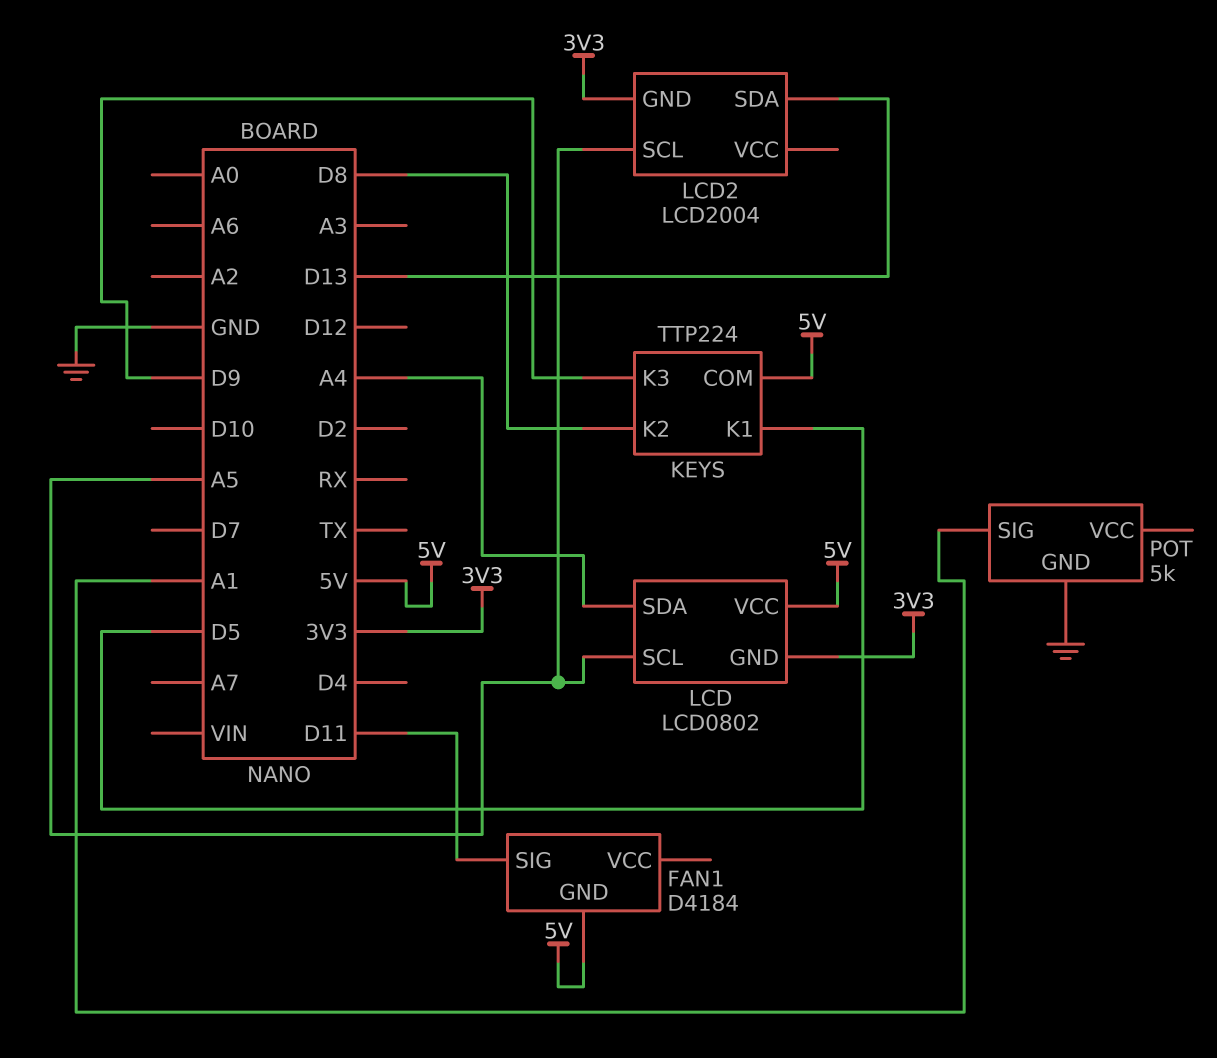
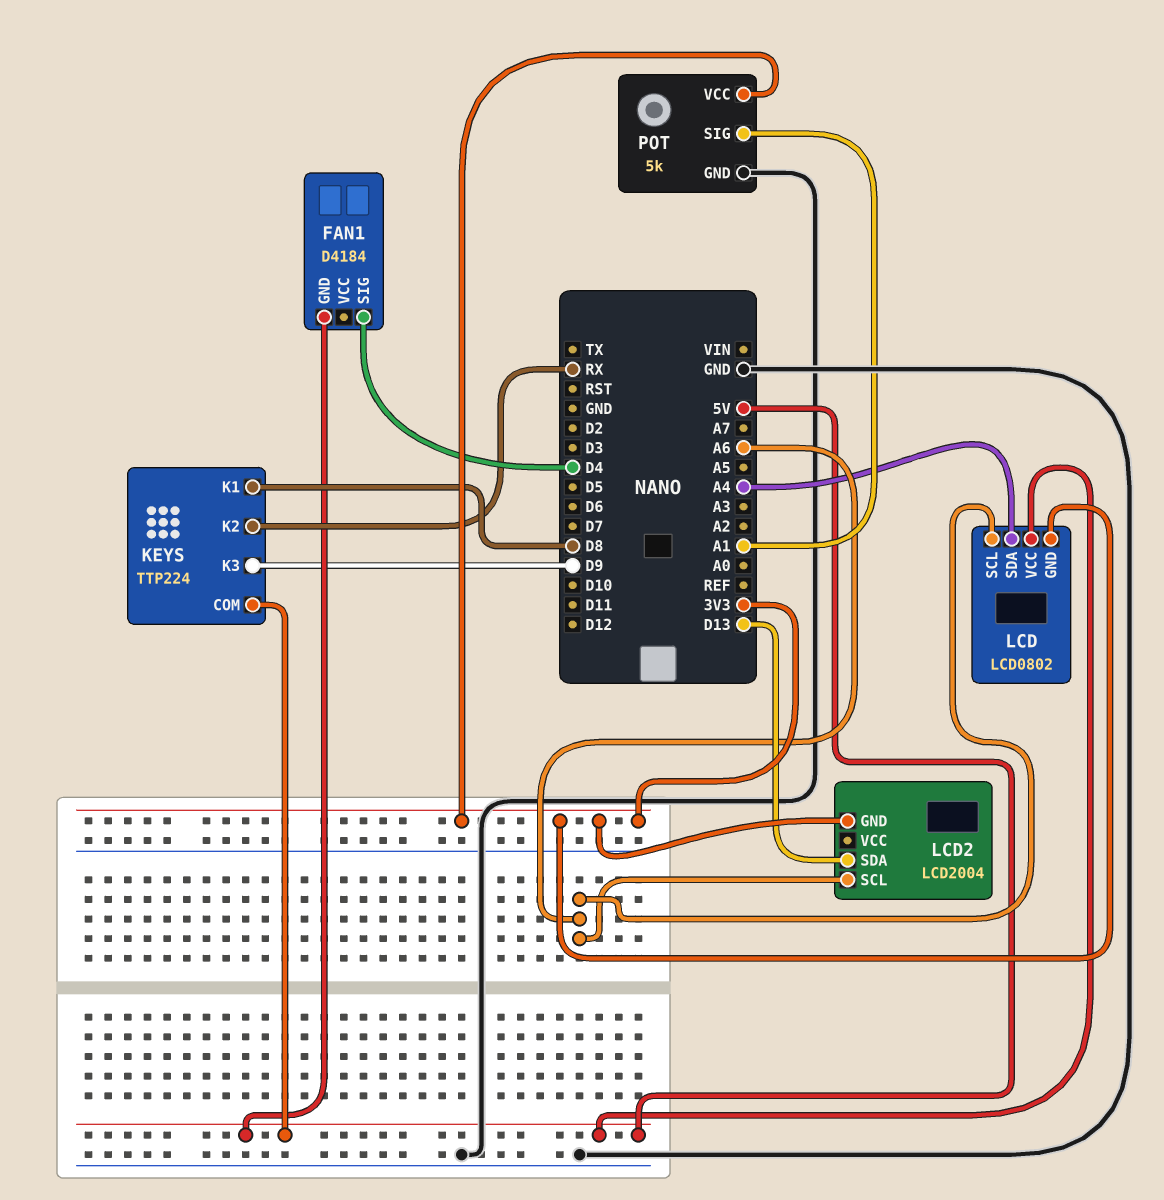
FAN1 pin SIG: D11 -> D4
KEYS pin K1: D5 -> D8
KEYS pin K2: D8 -> RX
LCD pin SCL: A5 -> A6
LCD2 pin SCL: A5 -> A6
POT pin VCC: none -> 3V3

